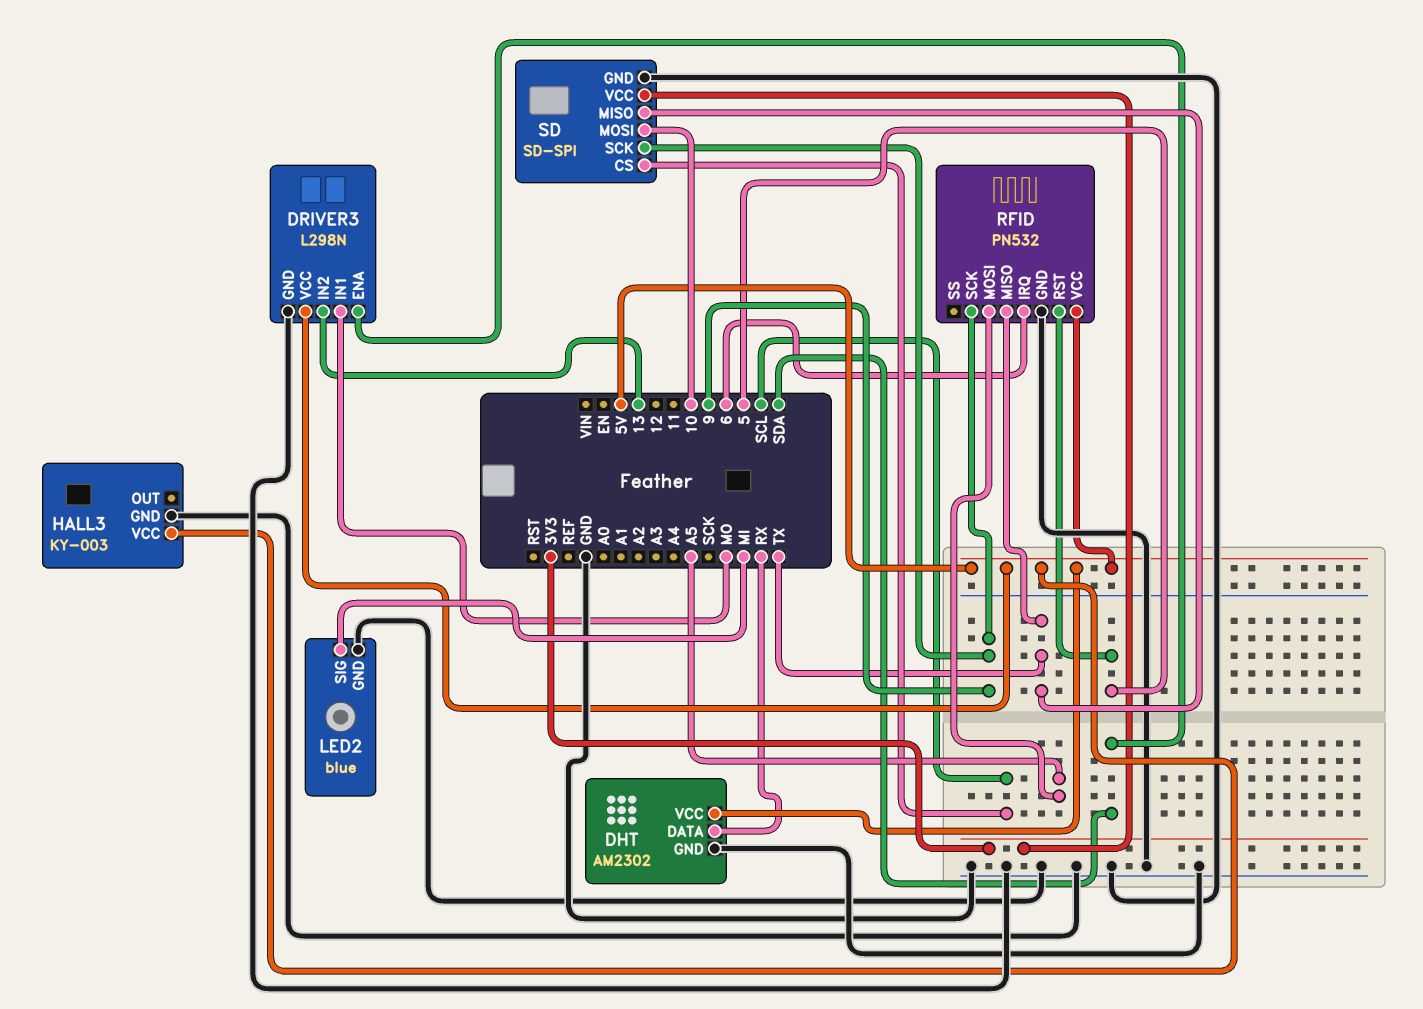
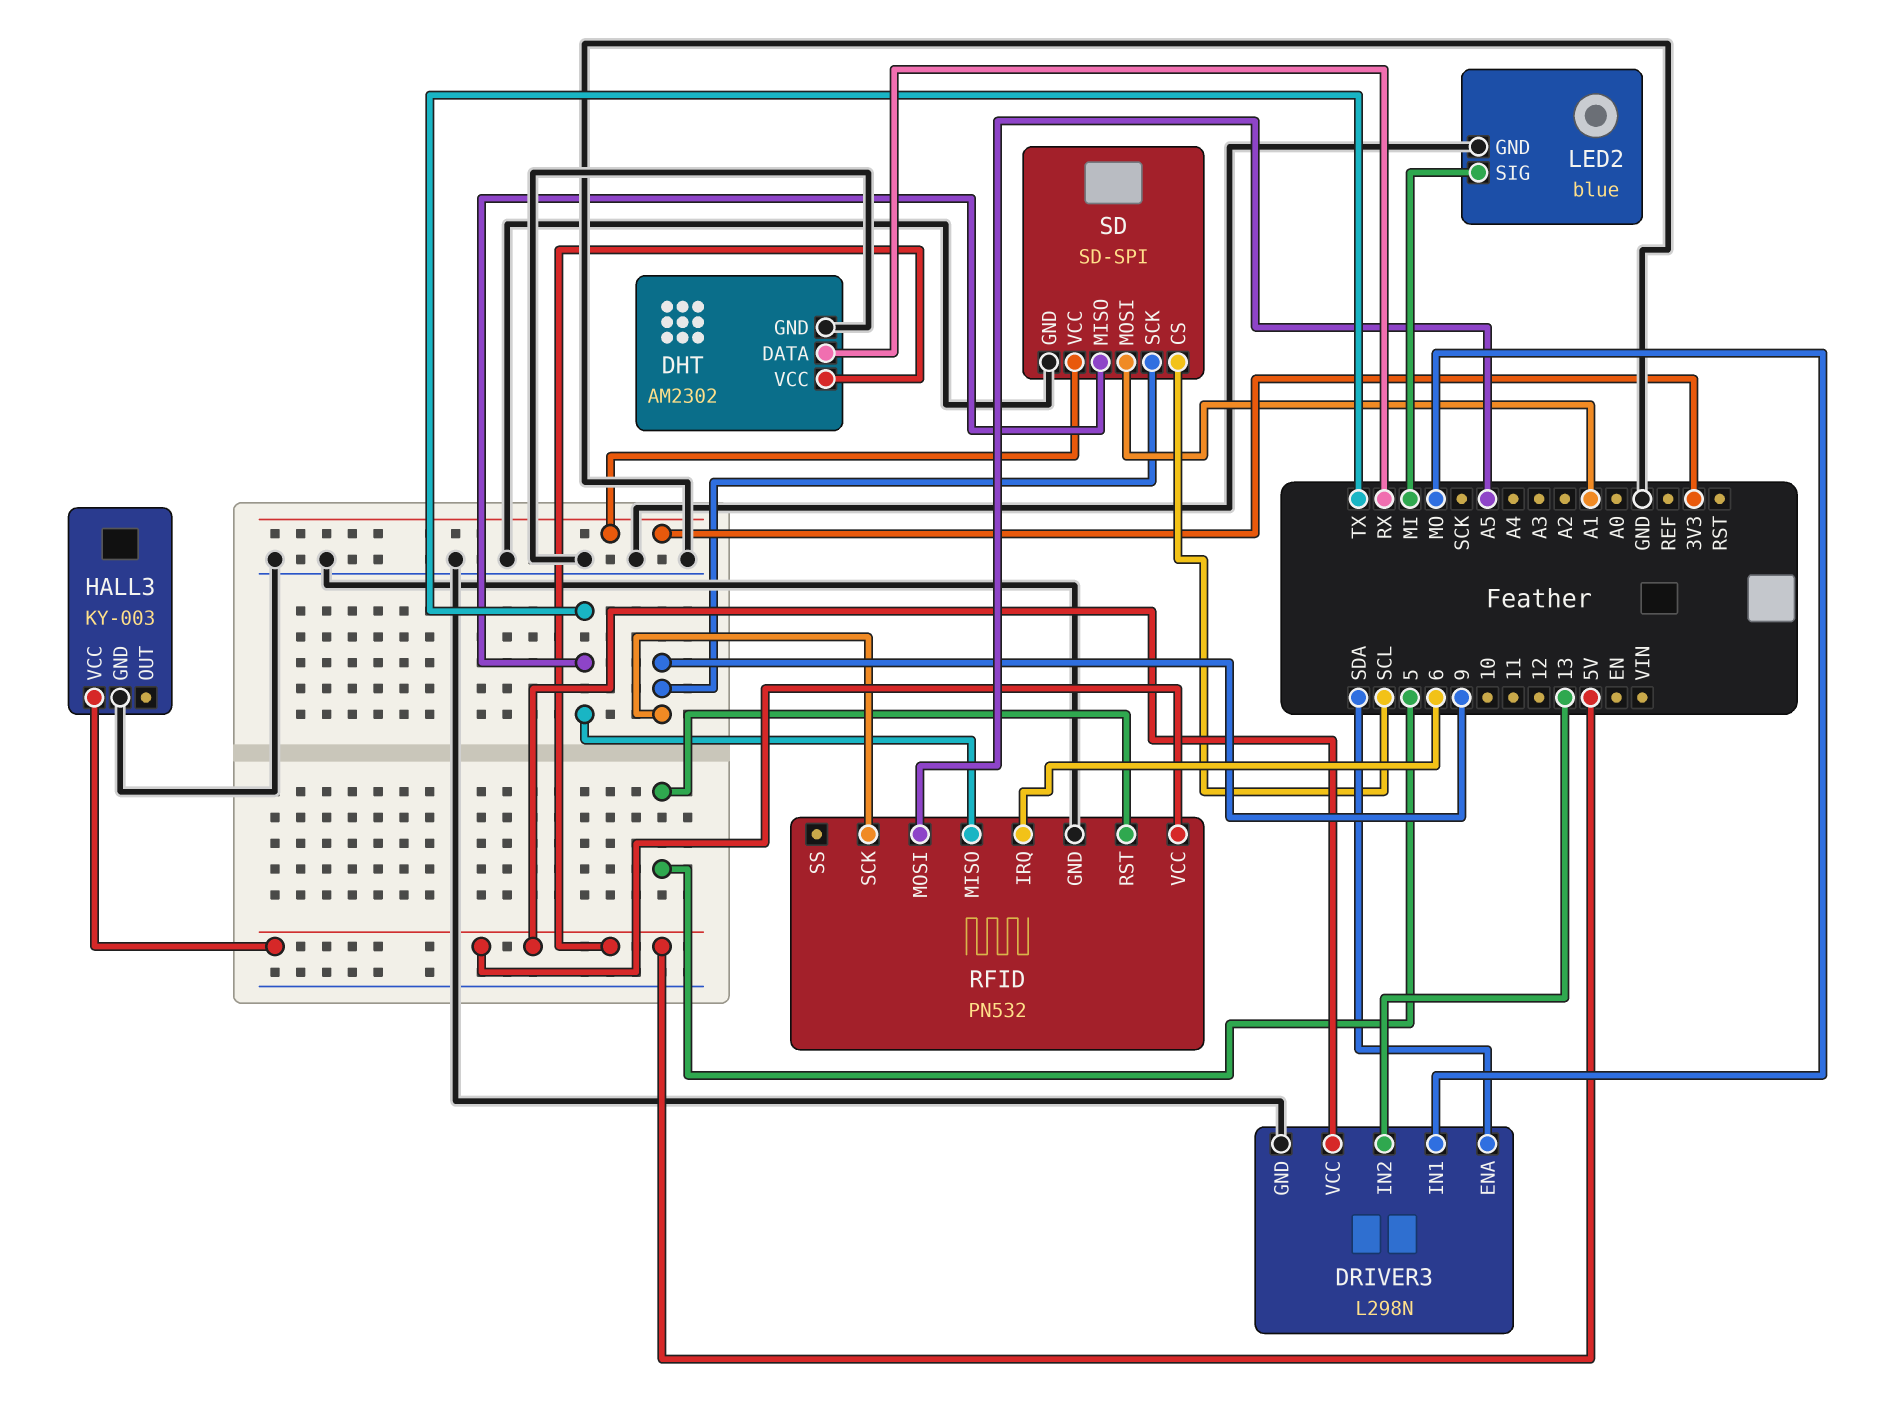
SD pin MOSI: 10 -> A1

